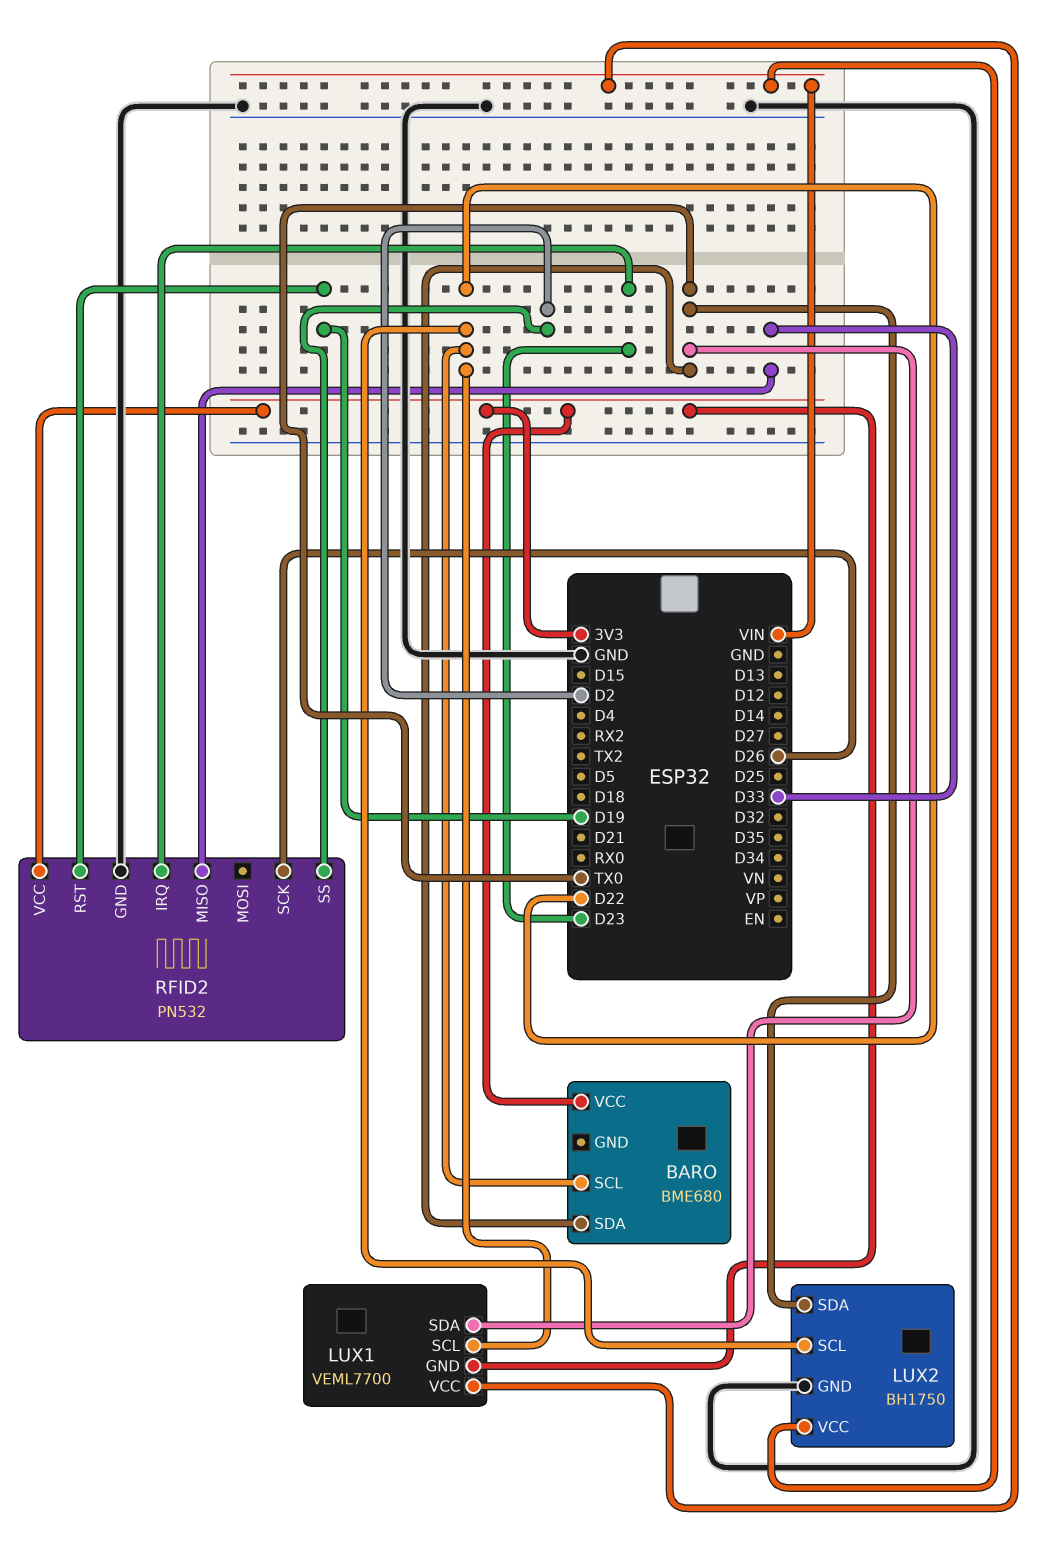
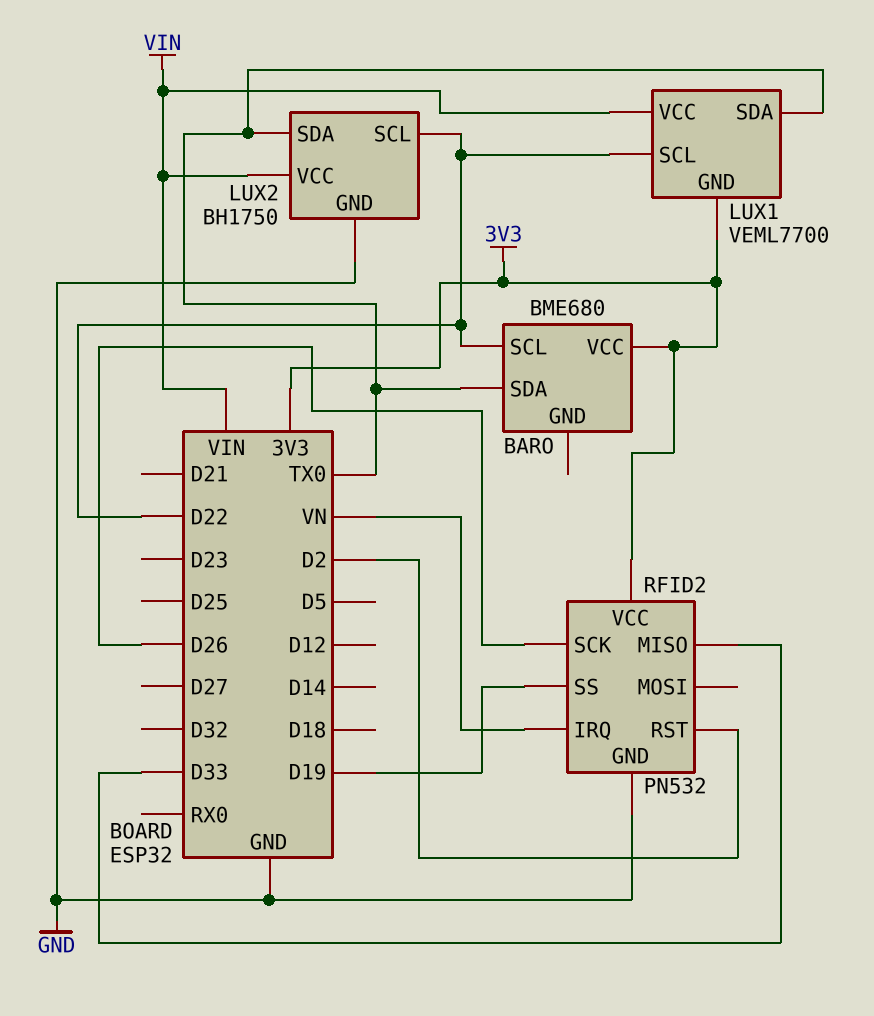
RFID2 pin IRQ: D23 -> VN
RFID2 pin RST: D19 -> D2
RFID2 pin SS: D2 -> D19

